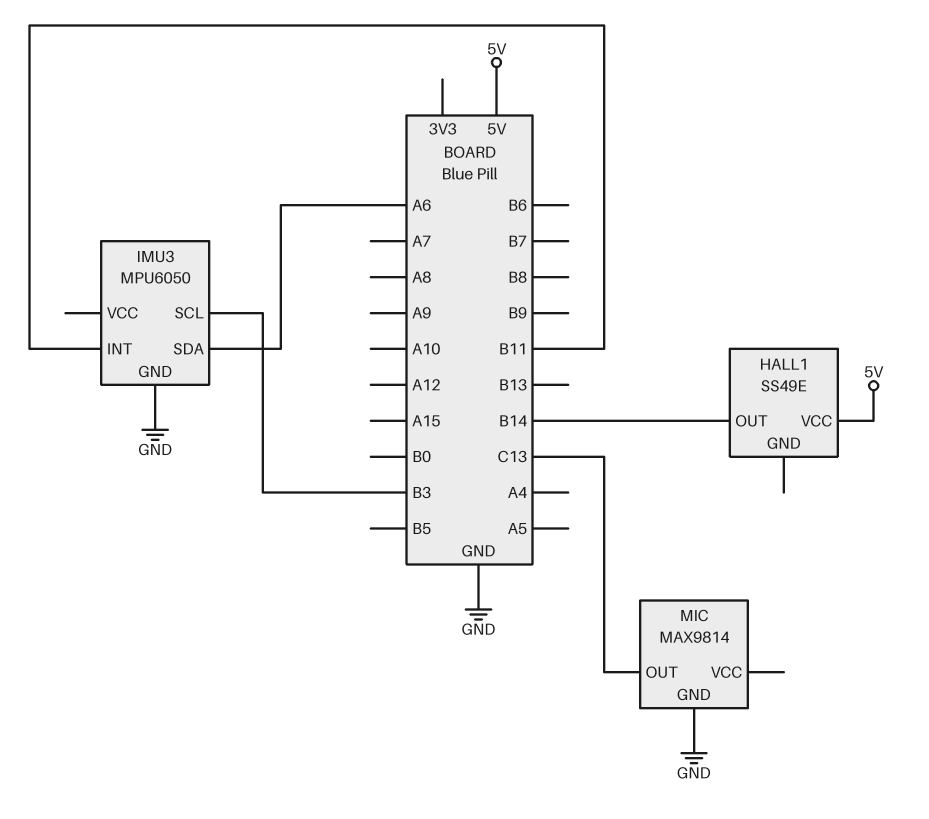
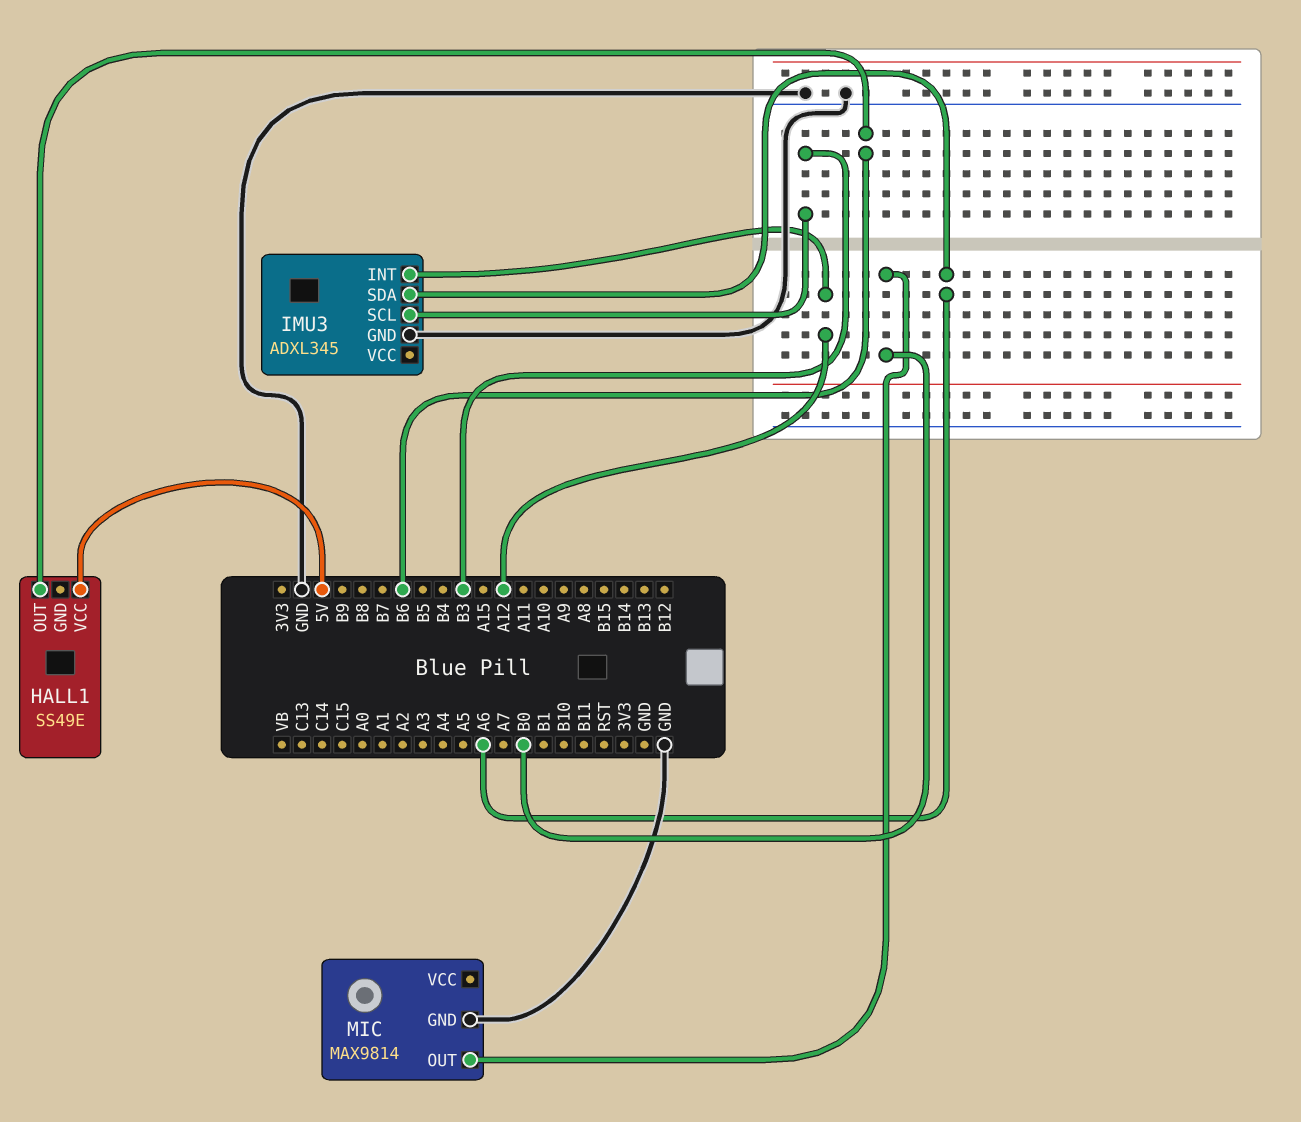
HALL1 pin OUT: B14 -> B6
IMU3: MPU6050 -> ADXL345
IMU3 pin INT: B11 -> A12
MIC pin OUT: C13 -> B0

